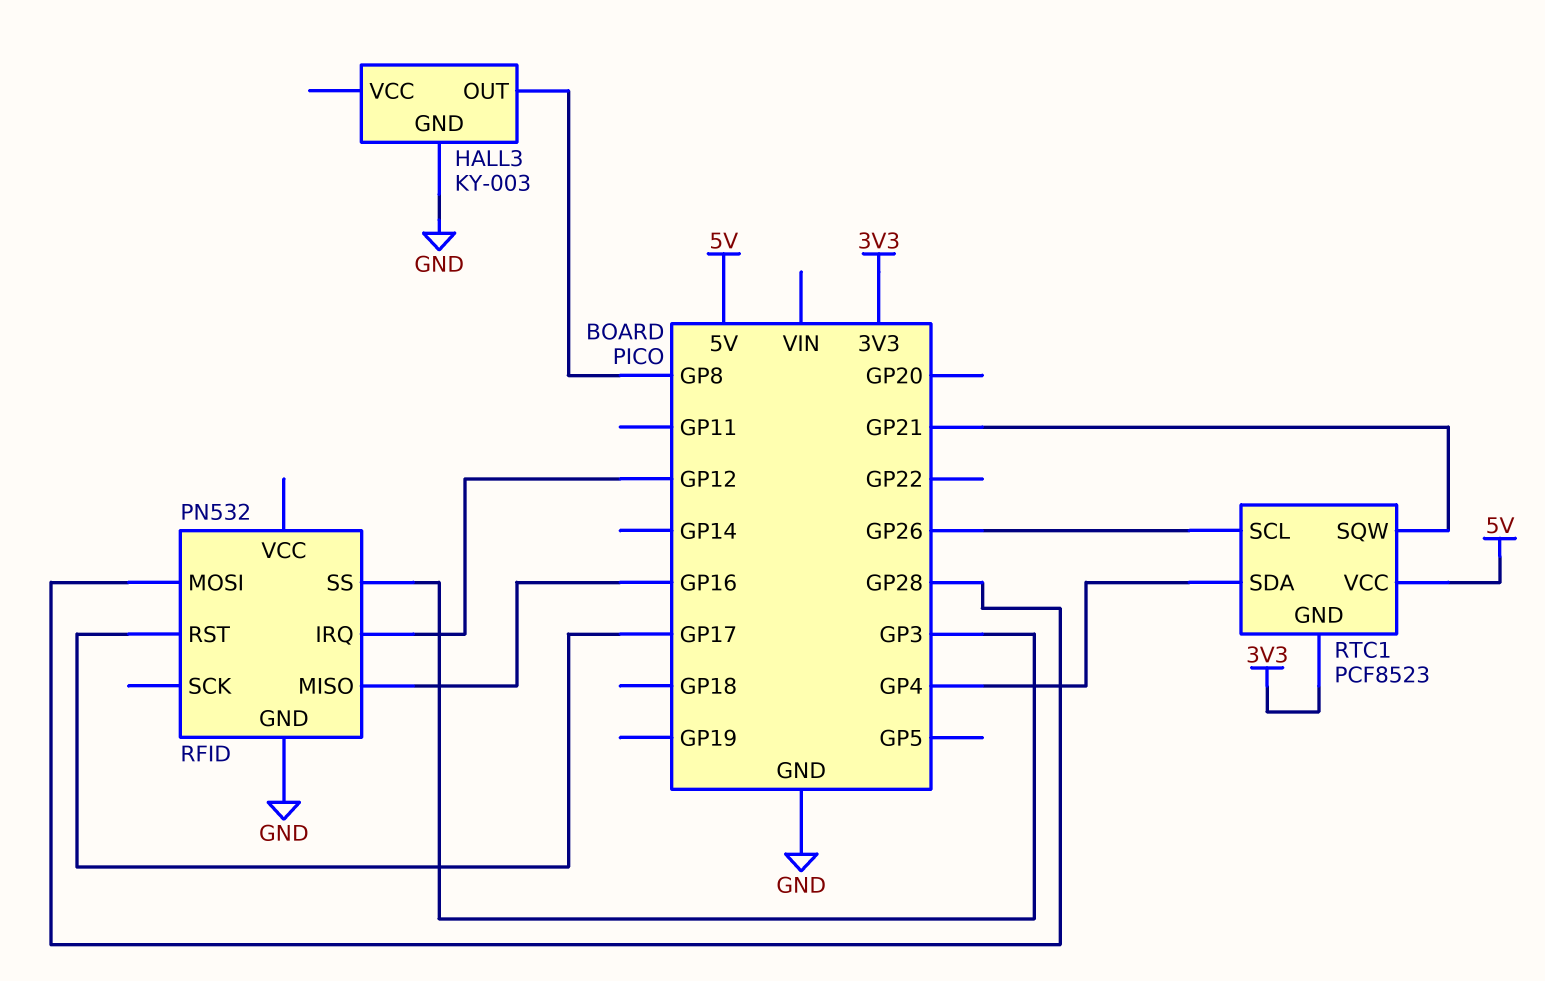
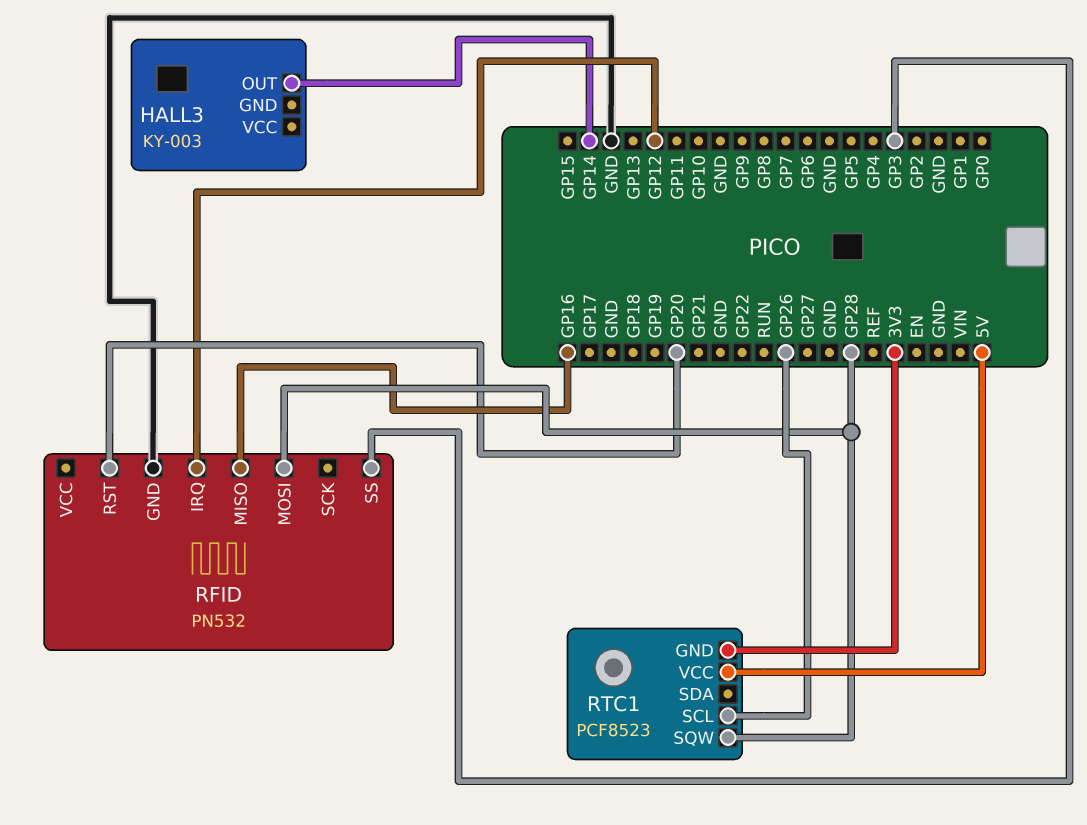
HALL3 pin GND: GND -> none
HALL3 pin OUT: GP8 -> GP14
RFID pin RST: GP17 -> GP20
RTC1 pin SDA: GP4 -> none
RTC1 pin SQW: GP21 -> GP28

